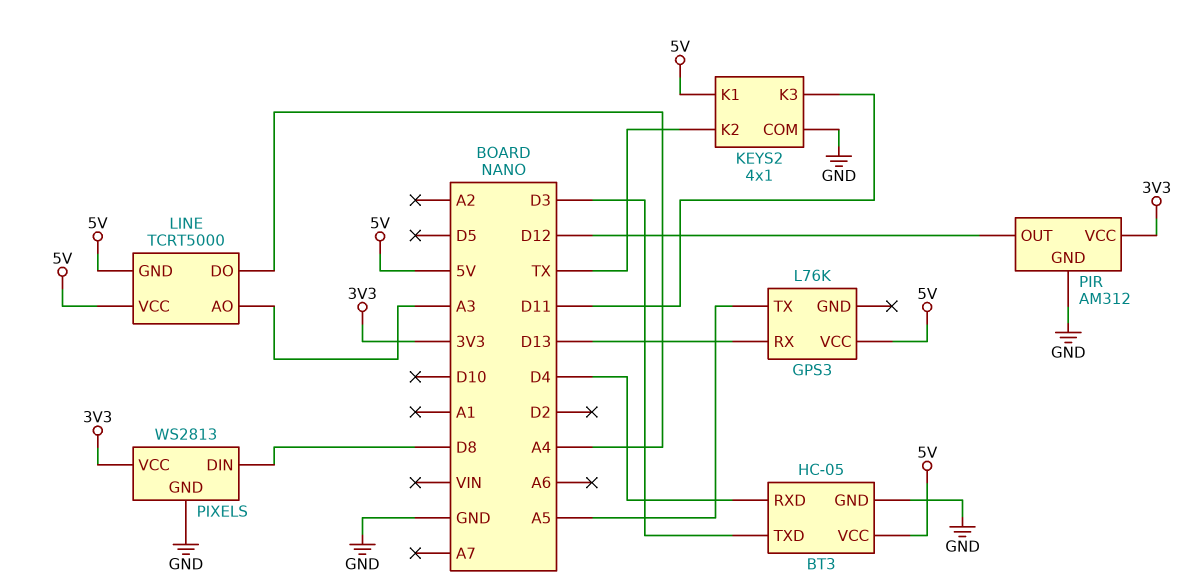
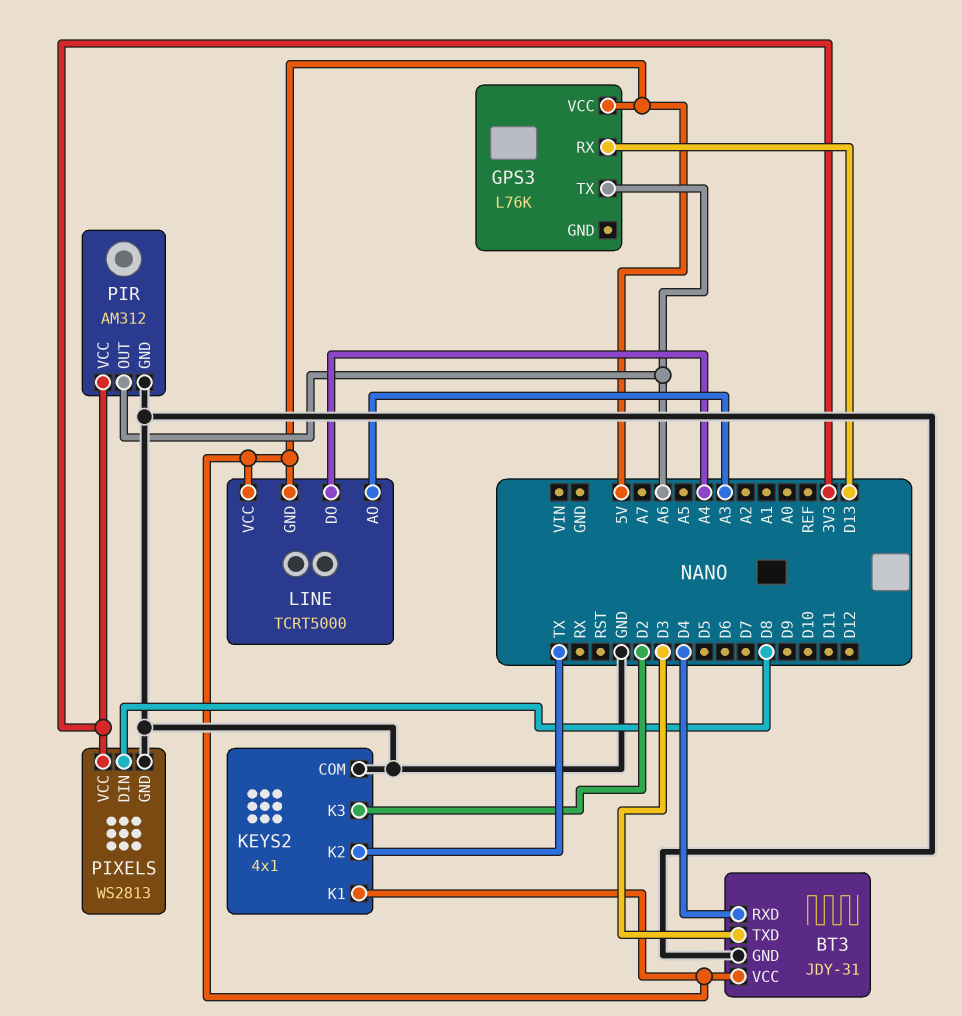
BT3: HC-05 -> JDY-31
GPS3 pin TX: A5 -> A6
KEYS2 pin K3: D11 -> D2
PIR pin OUT: D12 -> A6

